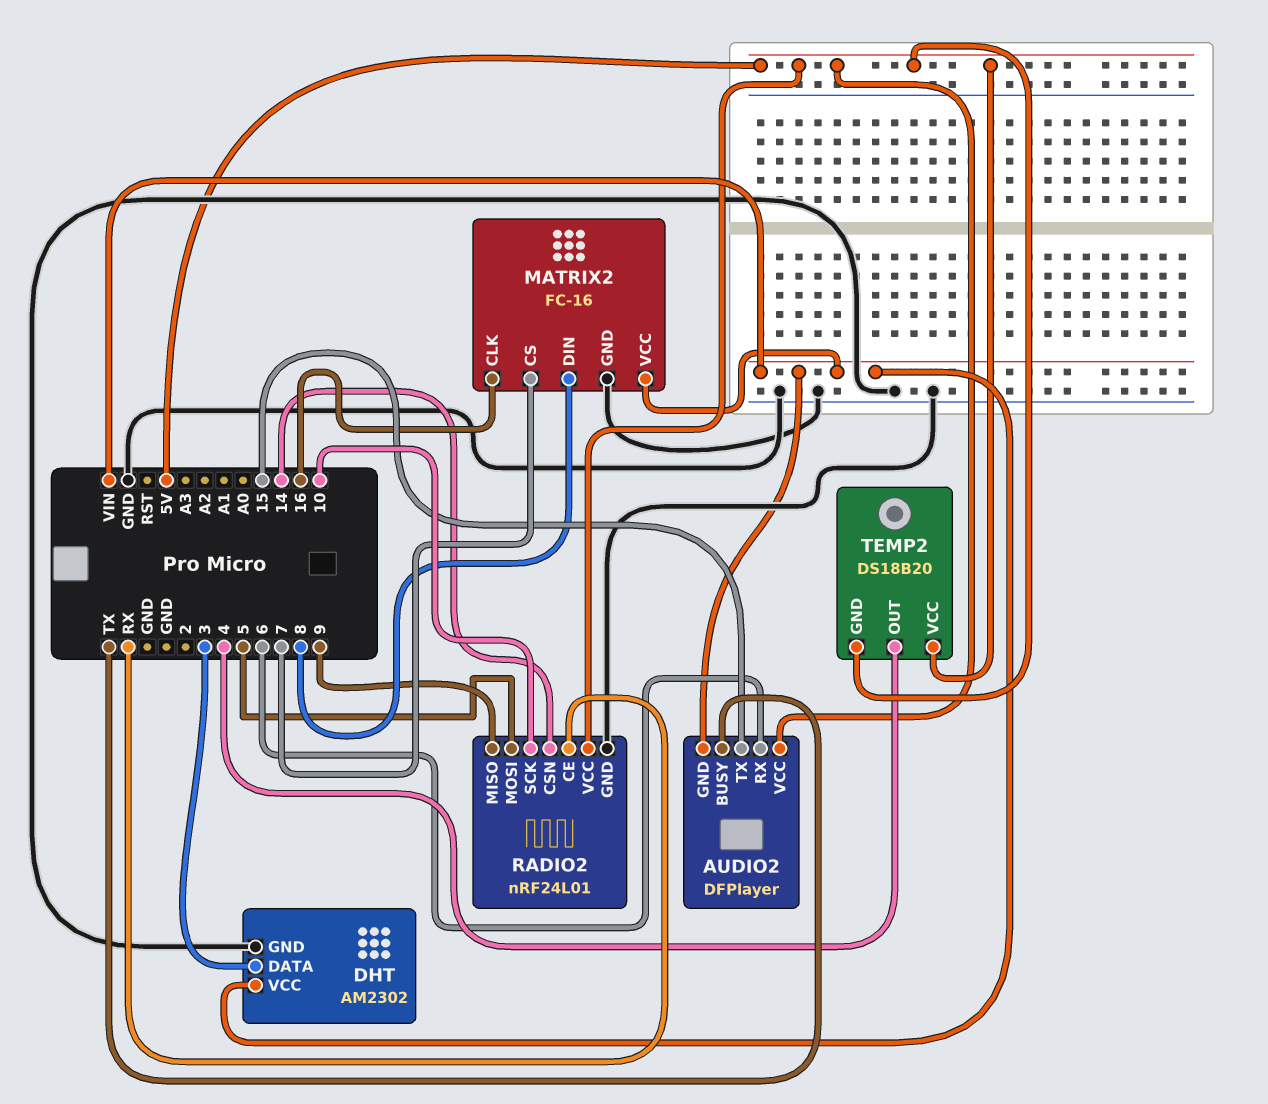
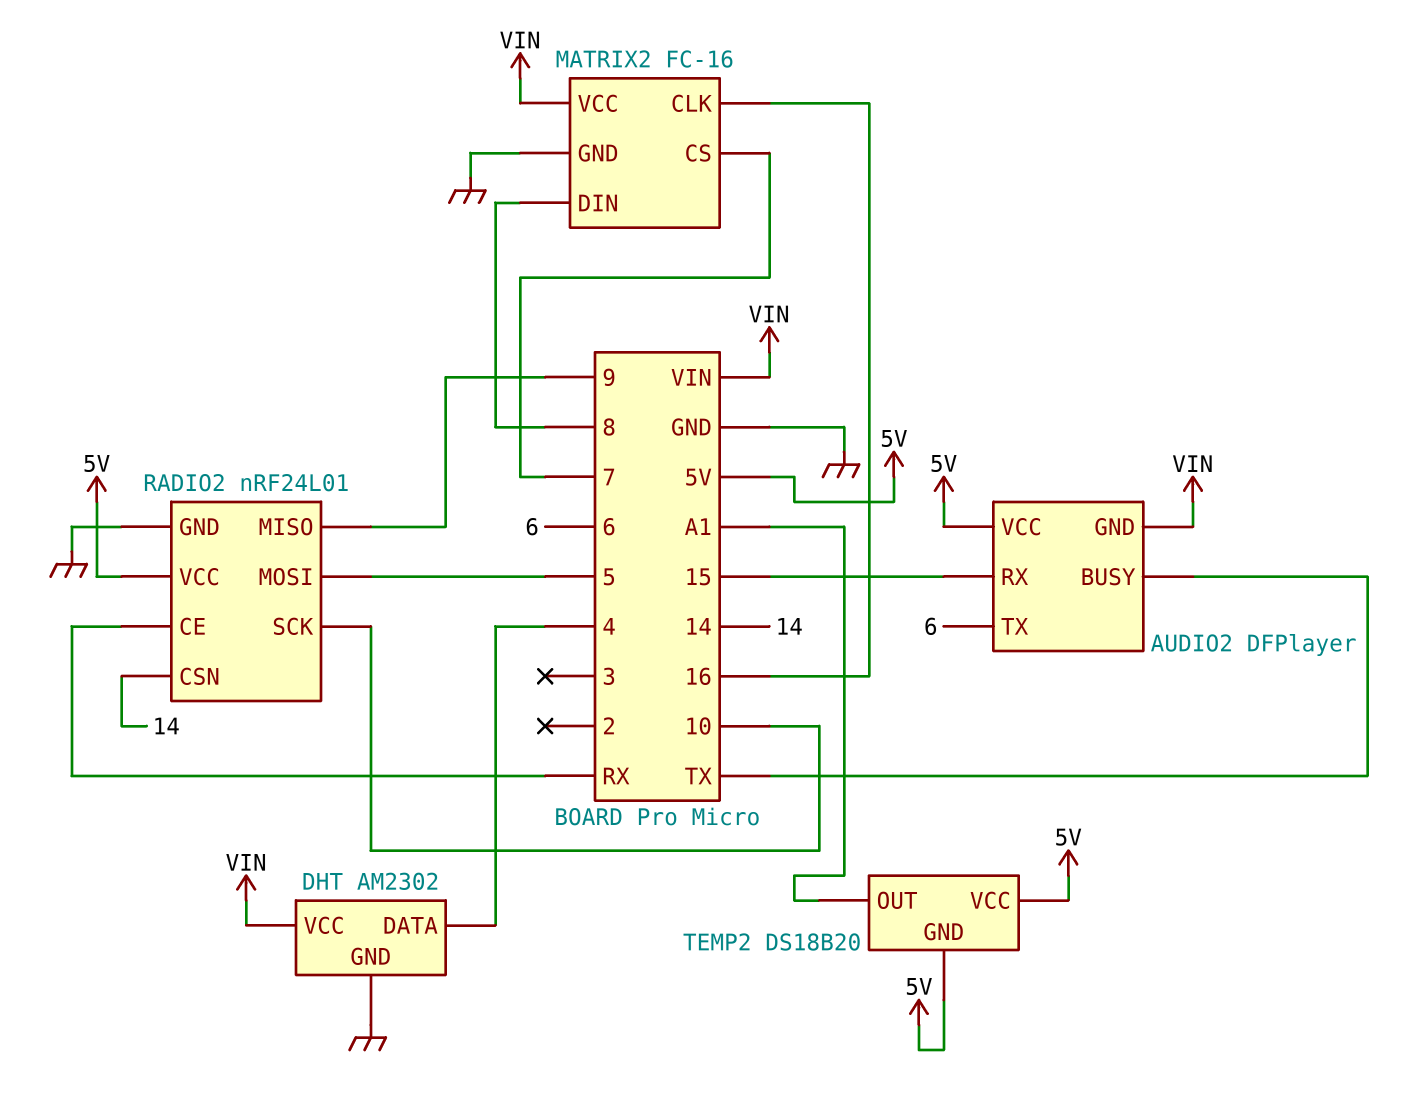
AUDIO2 pin RX: 6 -> 15
AUDIO2 pin TX: 15 -> 6
DHT pin DATA: 3 -> 4
TEMP2 pin OUT: 4 -> A1

